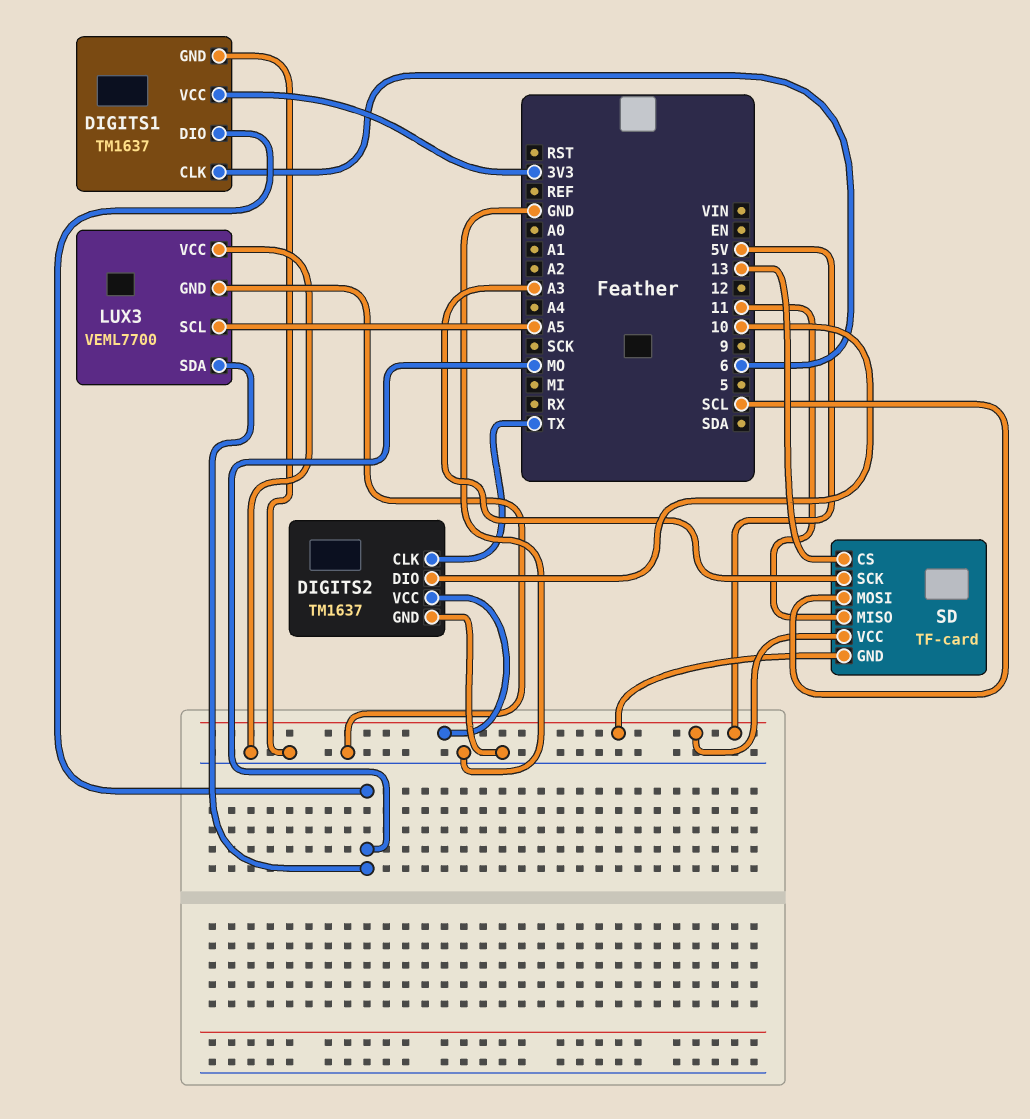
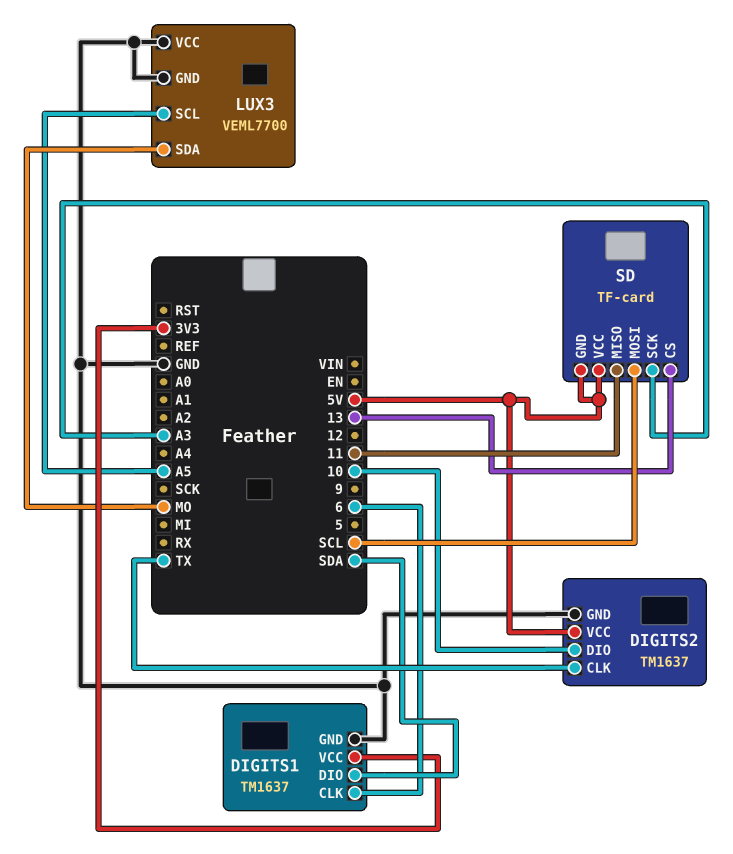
DIGITS1 pin DIO: MO -> SDA

